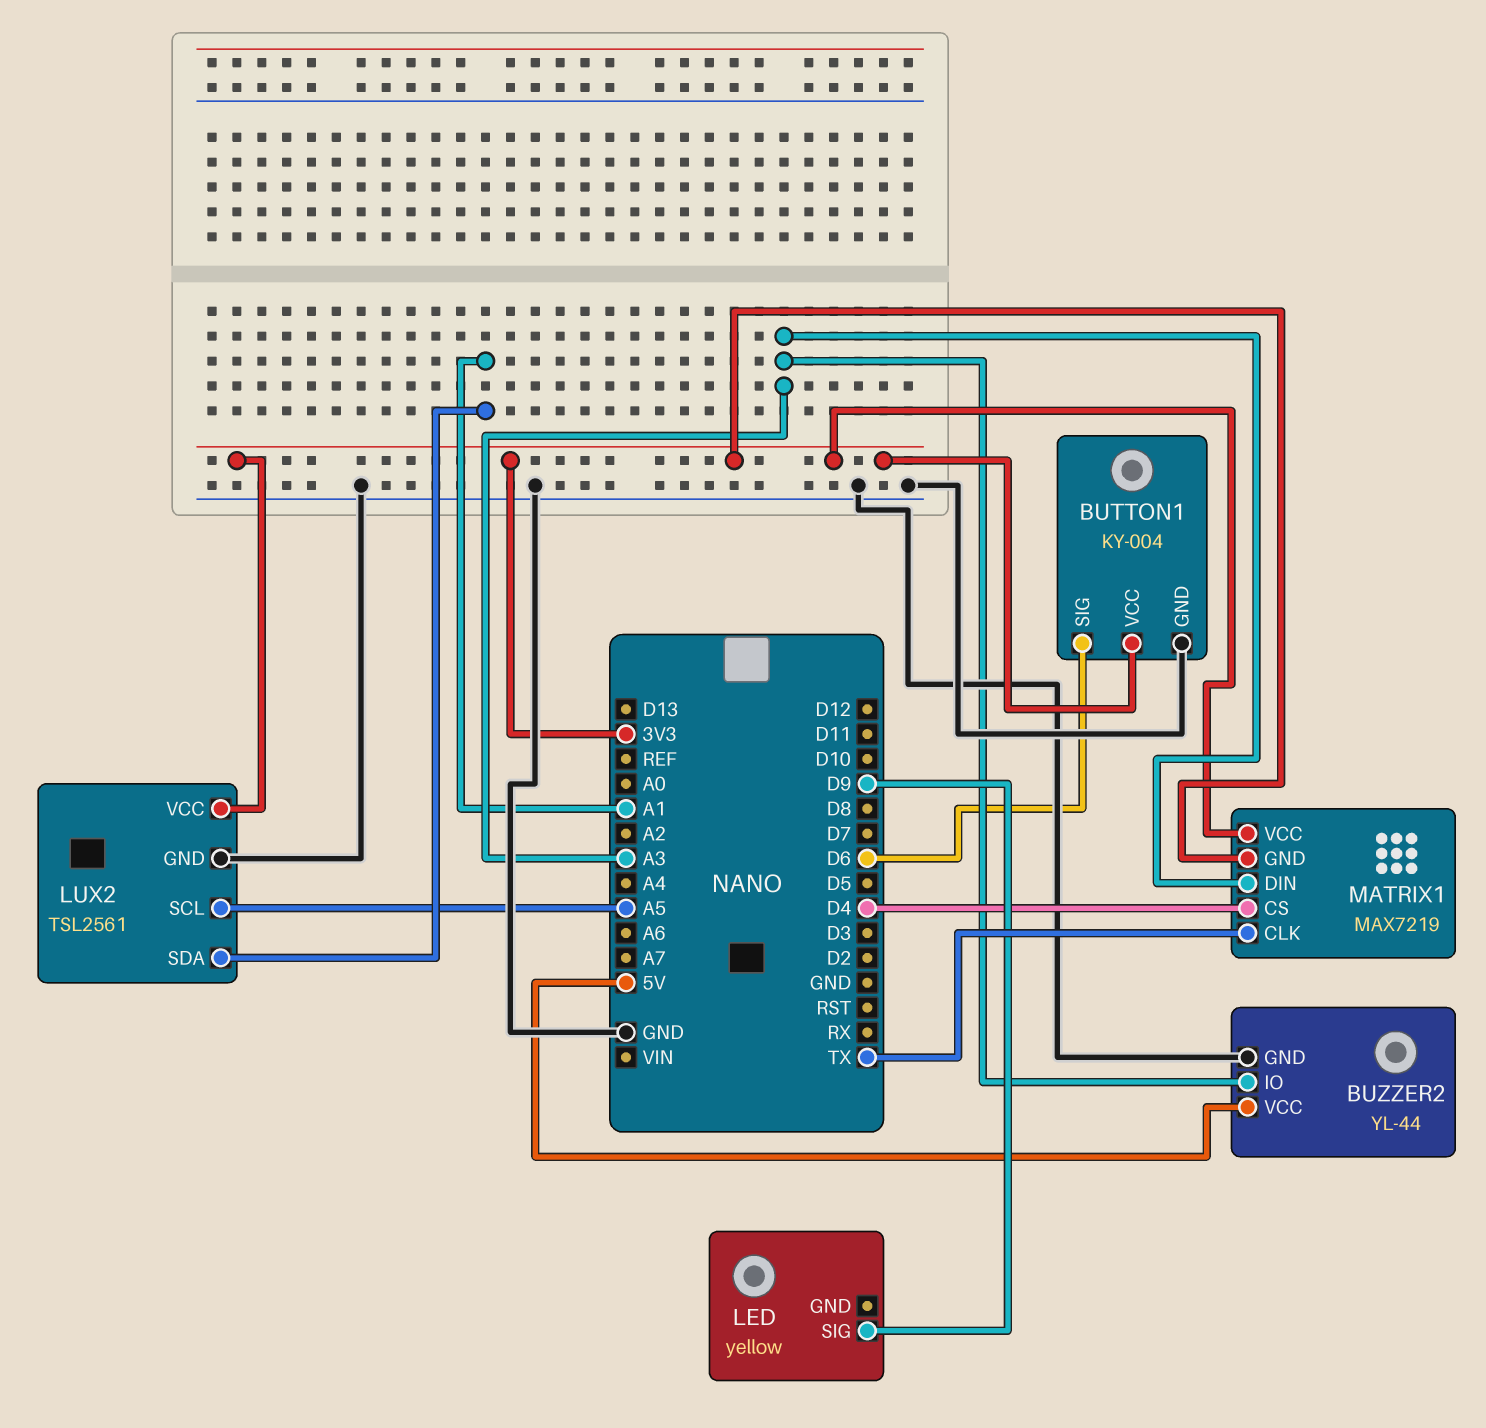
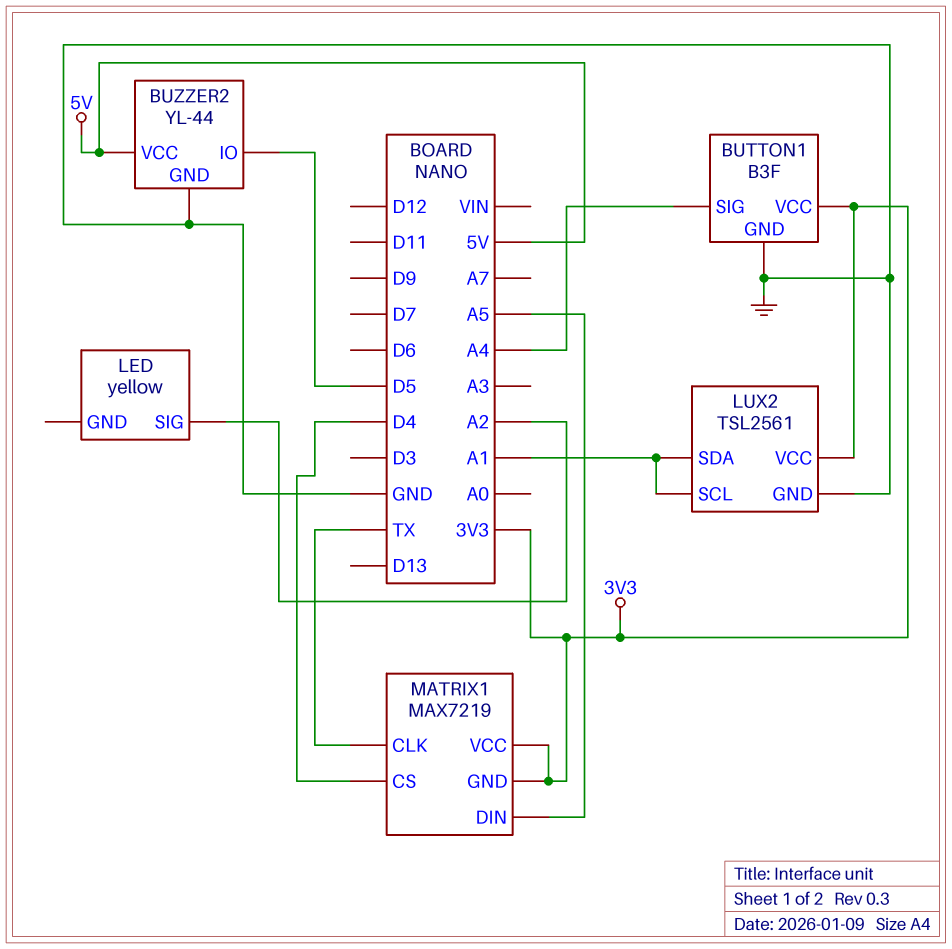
BUTTON1: KY-004 -> B3F
BUTTON1 pin SIG: D6 -> A4
BUZZER2 pin IO: A3 -> D5
LED pin SIG: D9 -> A2
LUX2 pin SCL: A5 -> A1
MATRIX1 pin DIN: A3 -> A5

